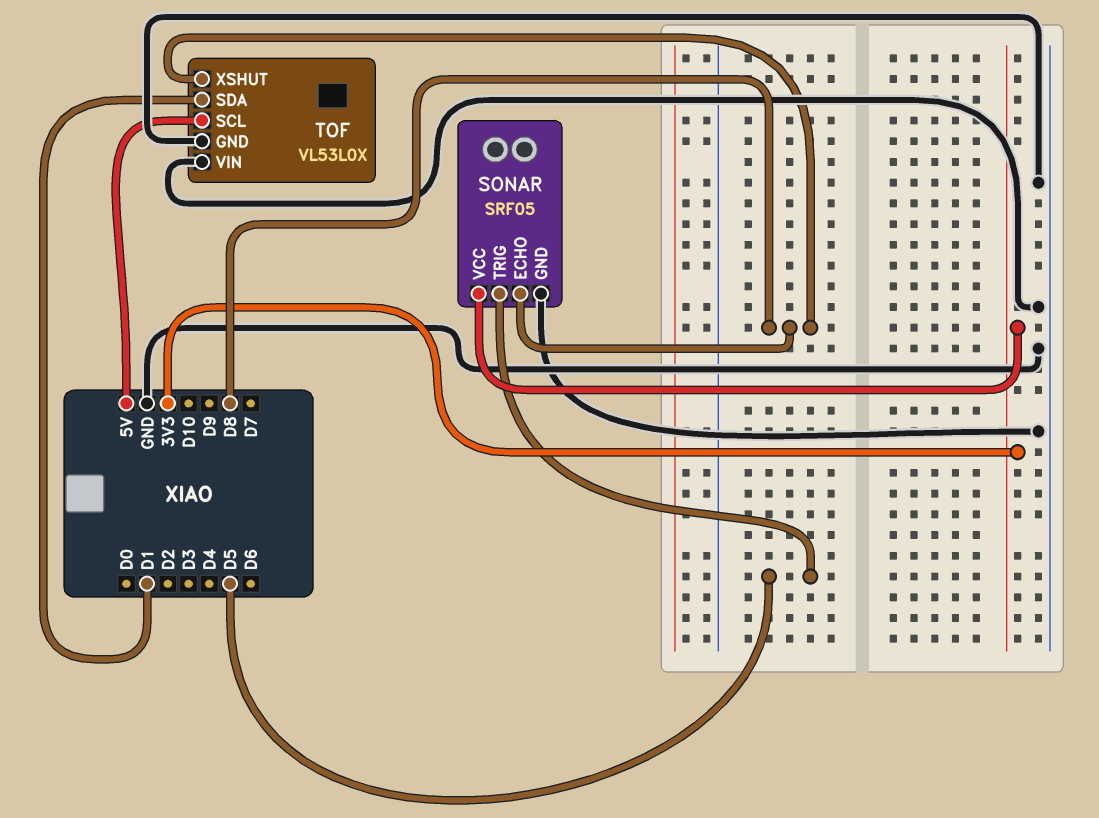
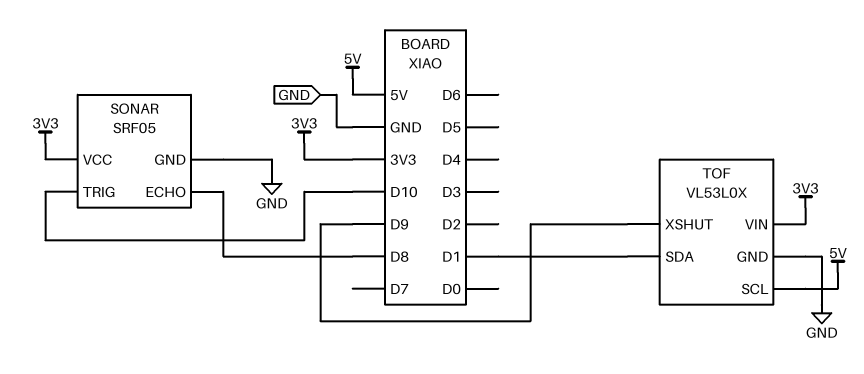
SONAR pin TRIG: D5 -> D10
TOF pin VIN: GND -> 3V3
TOF pin XSHUT: D8 -> D9

